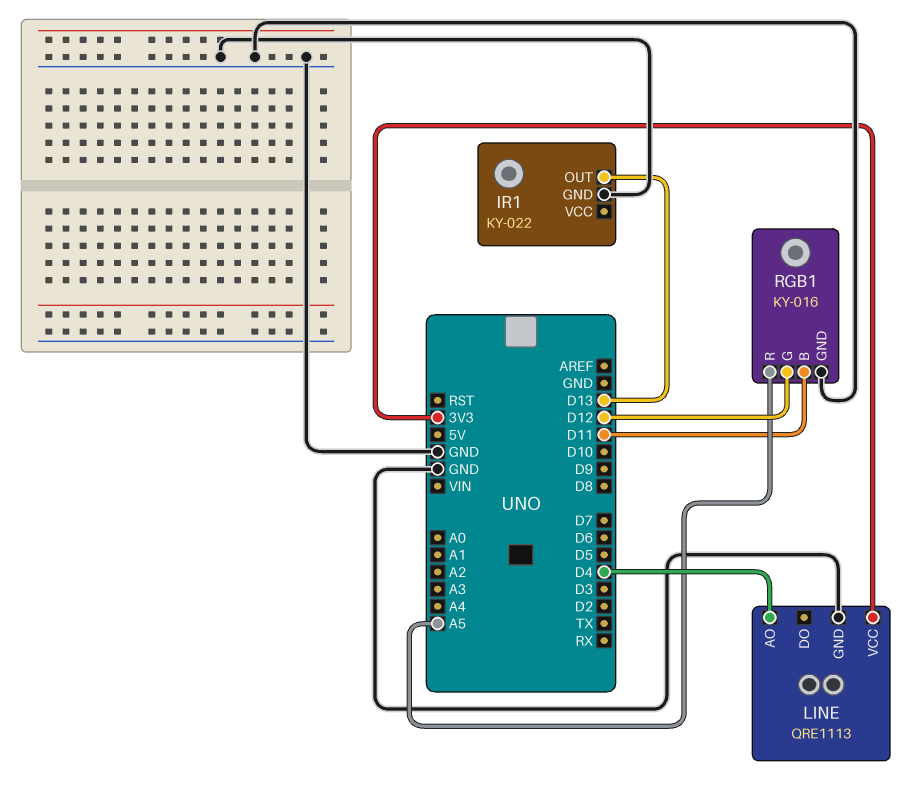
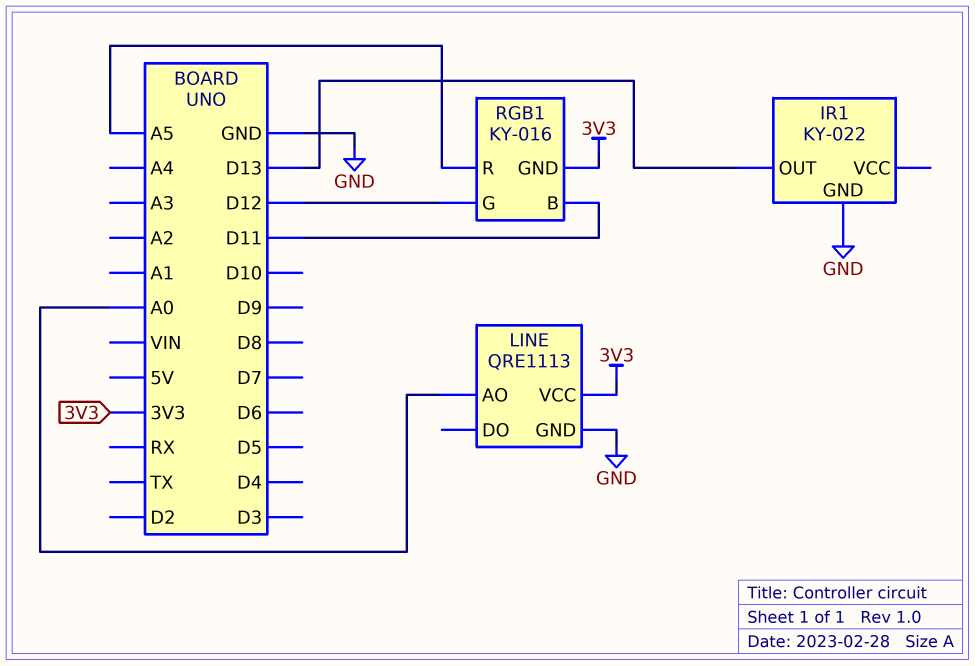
LINE pin AO: D4 -> A0
RGB1 pin GND: GND -> 3V3

